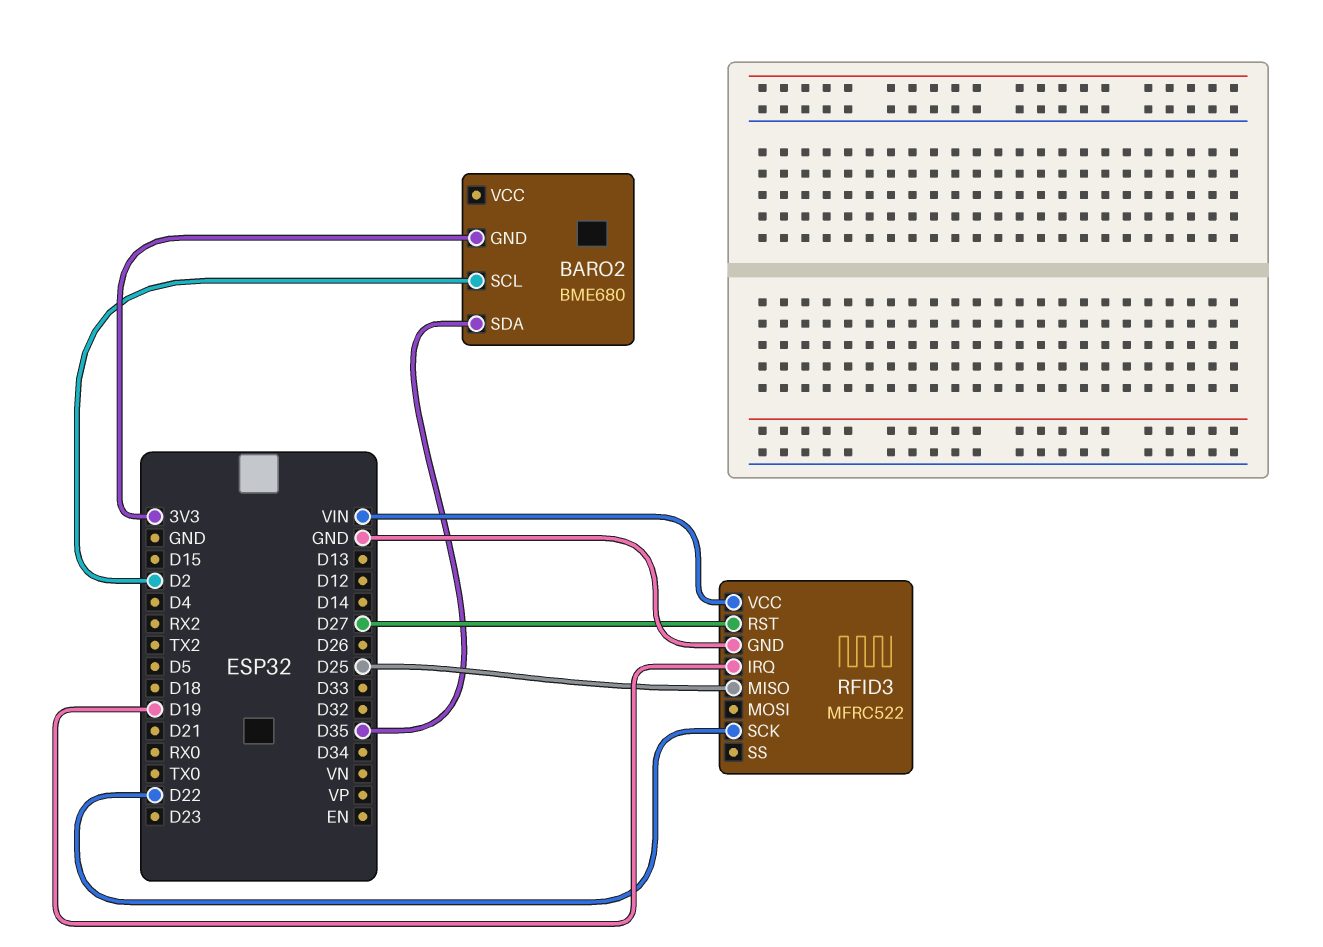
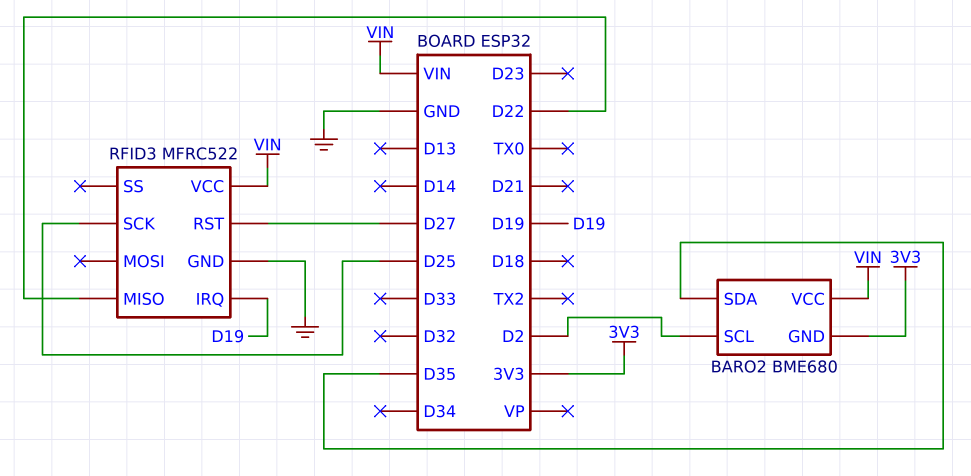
BARO2 pin VCC: none -> VIN
RFID3 pin MISO: D25 -> D22
RFID3 pin SCK: D22 -> D25

